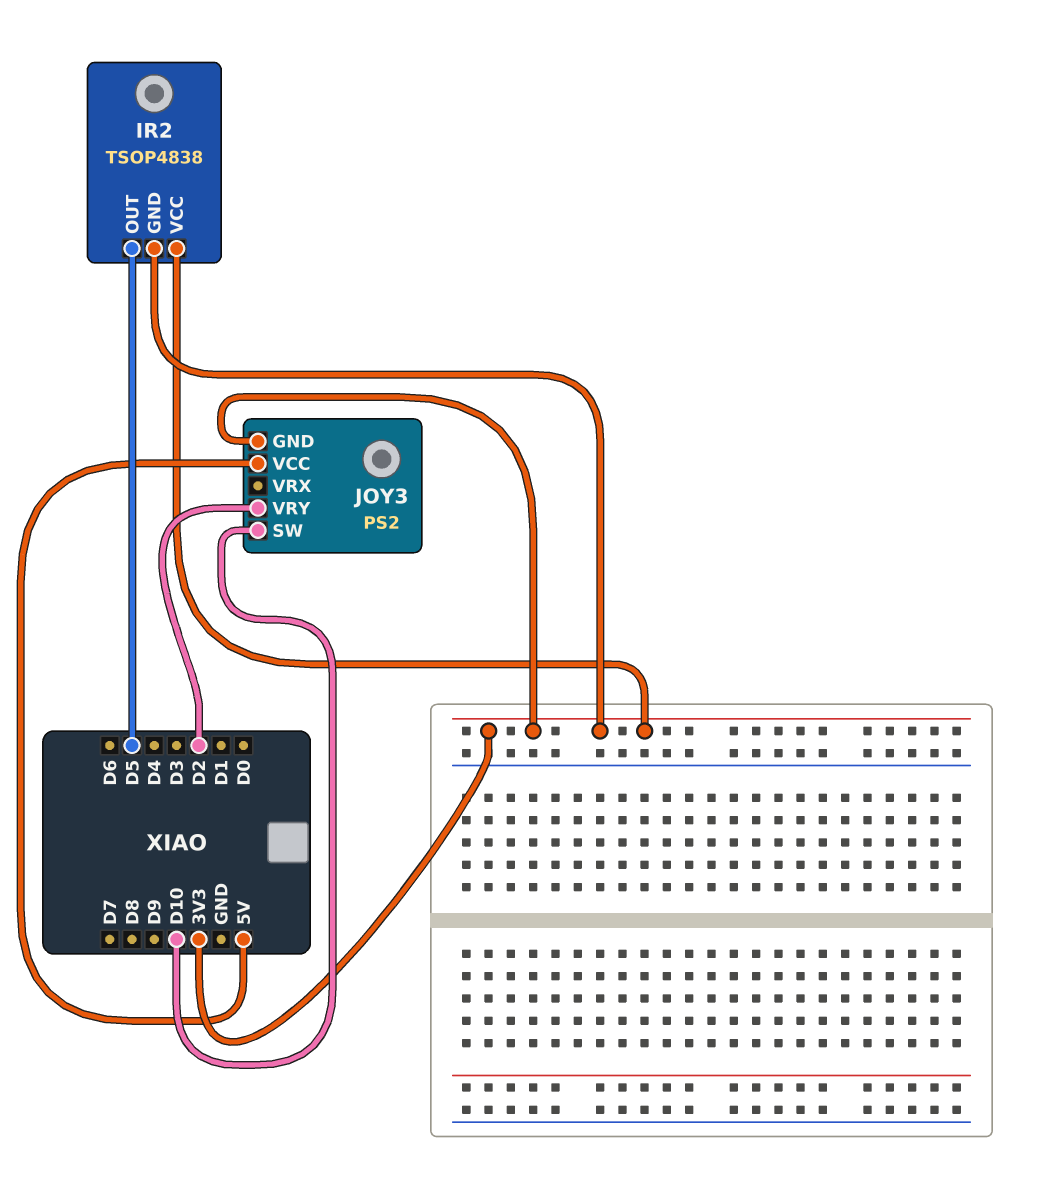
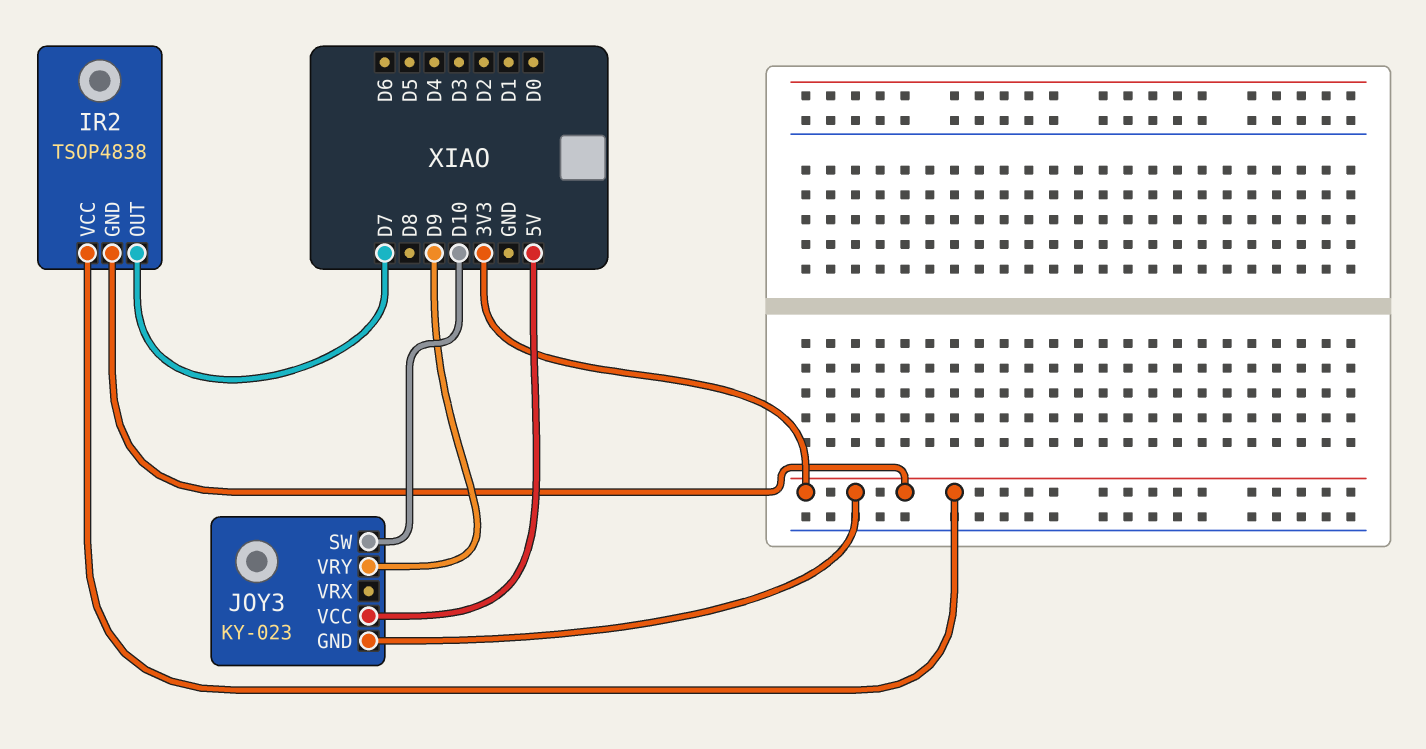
IR2 pin OUT: D5 -> D7
JOY3: PS2 -> KY-023
JOY3 pin VRY: D2 -> D9

